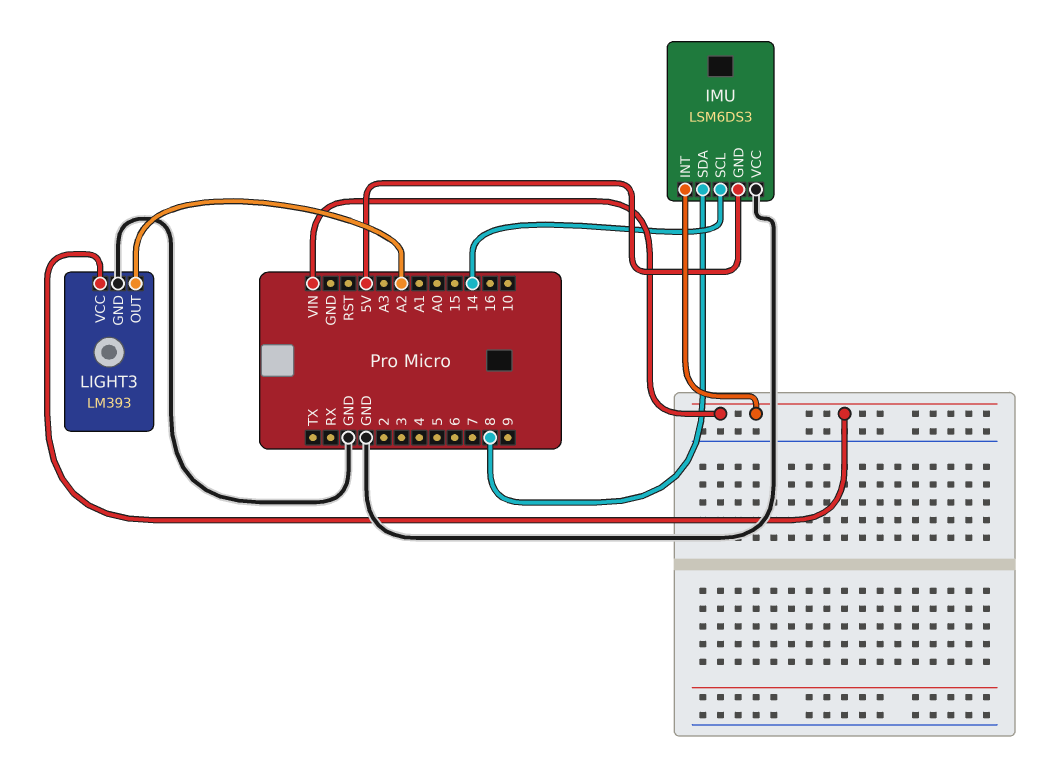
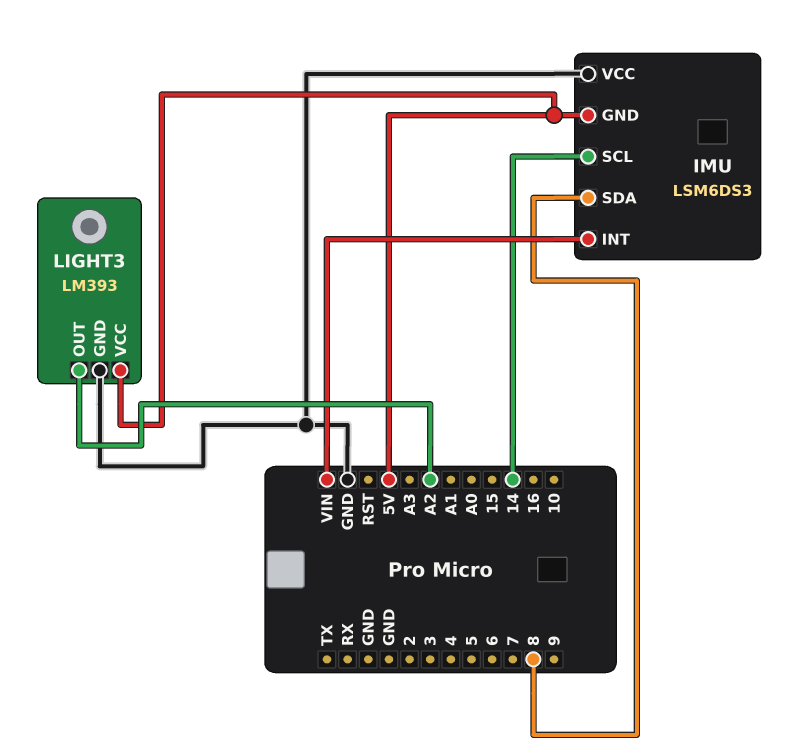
LIGHT3 pin VCC: VIN -> 5V

